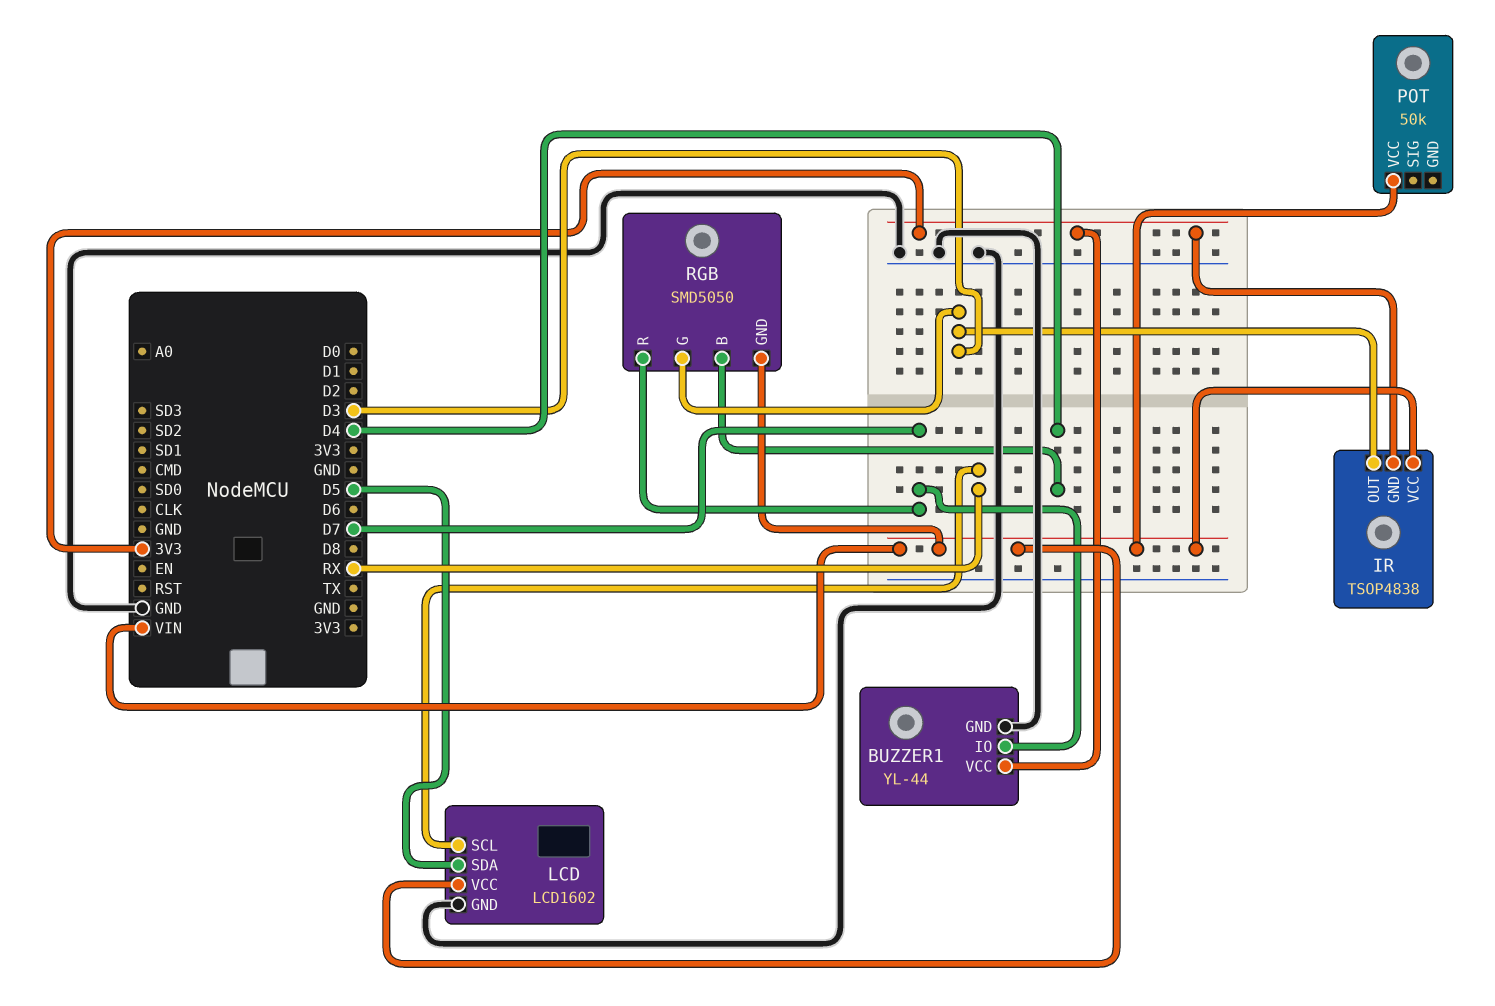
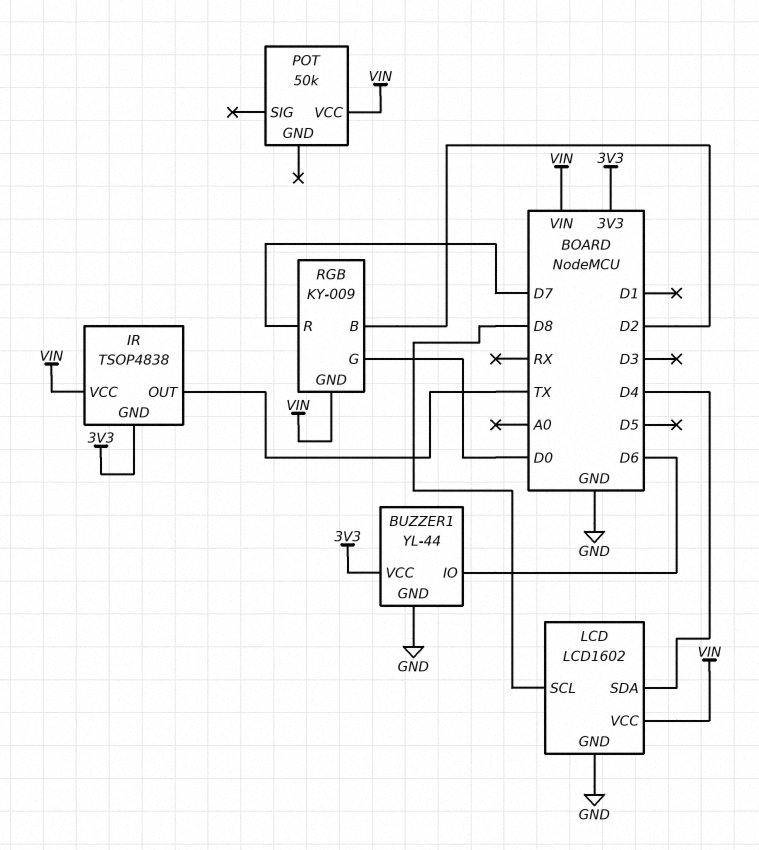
BUZZER1 pin IO: D7 -> D6
IR pin OUT: D3 -> TX
LCD pin SCL: RX -> D8
LCD pin SDA: D5 -> D4
RGB: SMD5050 -> KY-009
RGB pin B: D4 -> D2
RGB pin G: D3 -> D0

